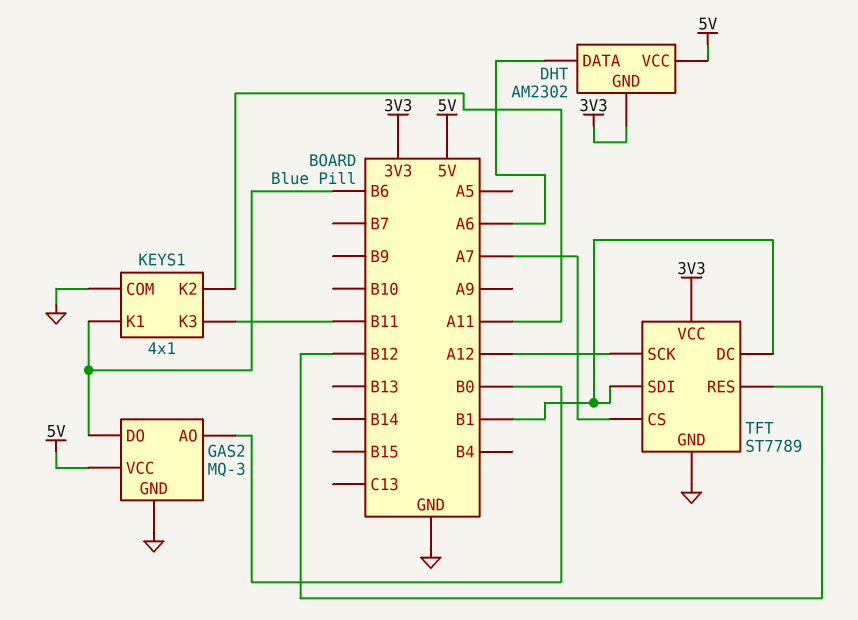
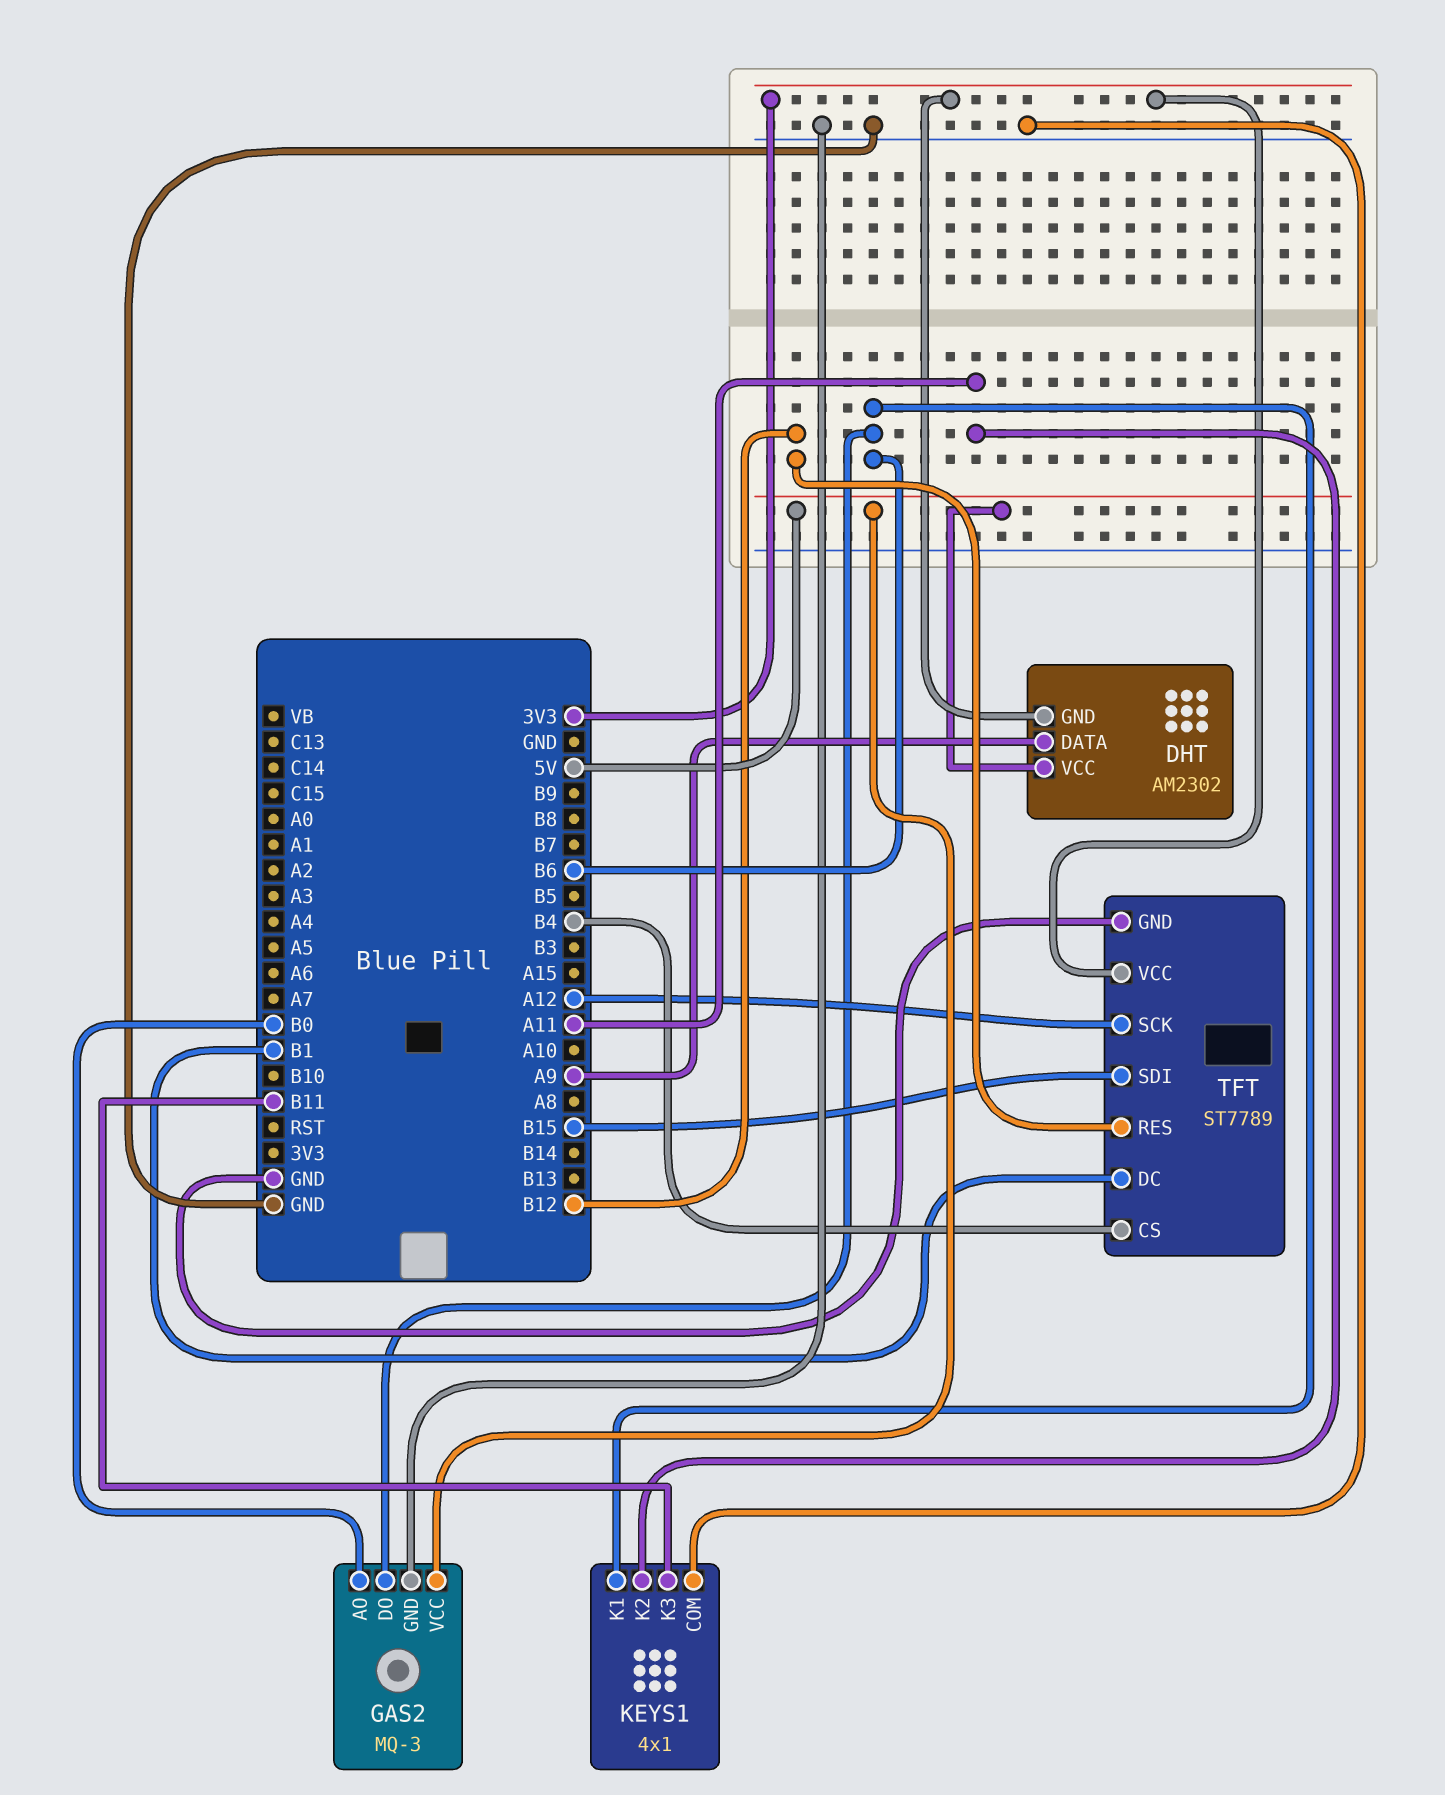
DHT pin DATA: A6 -> A9
TFT pin CS: A7 -> B4
TFT pin SDI: B1 -> B15

